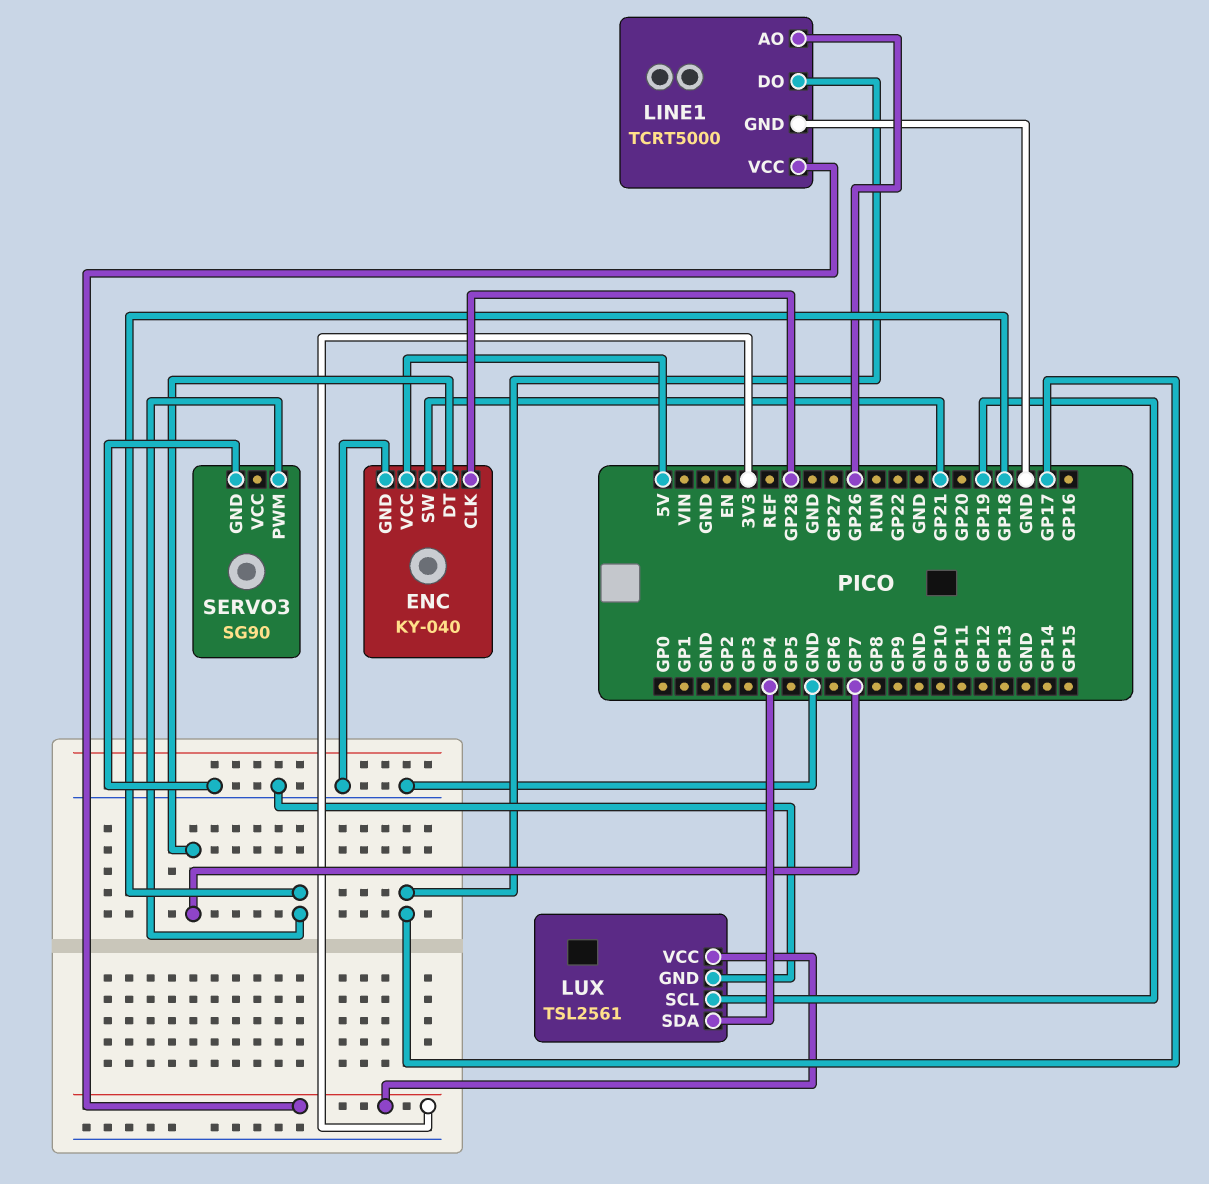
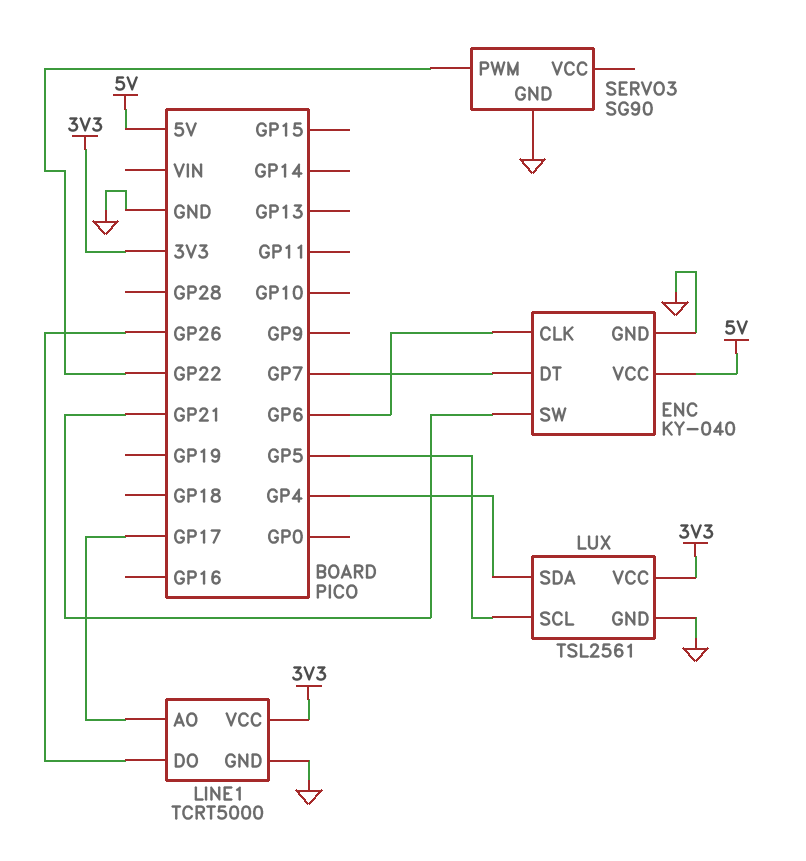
ENC pin CLK: GP28 -> GP6
LINE1 pin AO: GP26 -> GP17
LINE1 pin DO: GP17 -> GP26
LUX pin SCL: GP19 -> GP5
SERVO3 pin PWM: GP18 -> GP22

